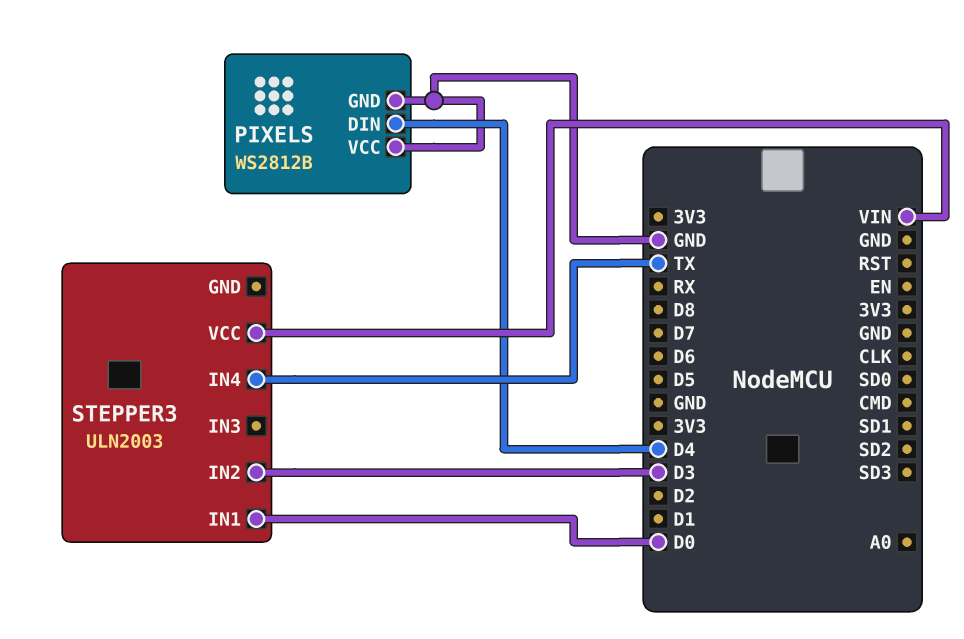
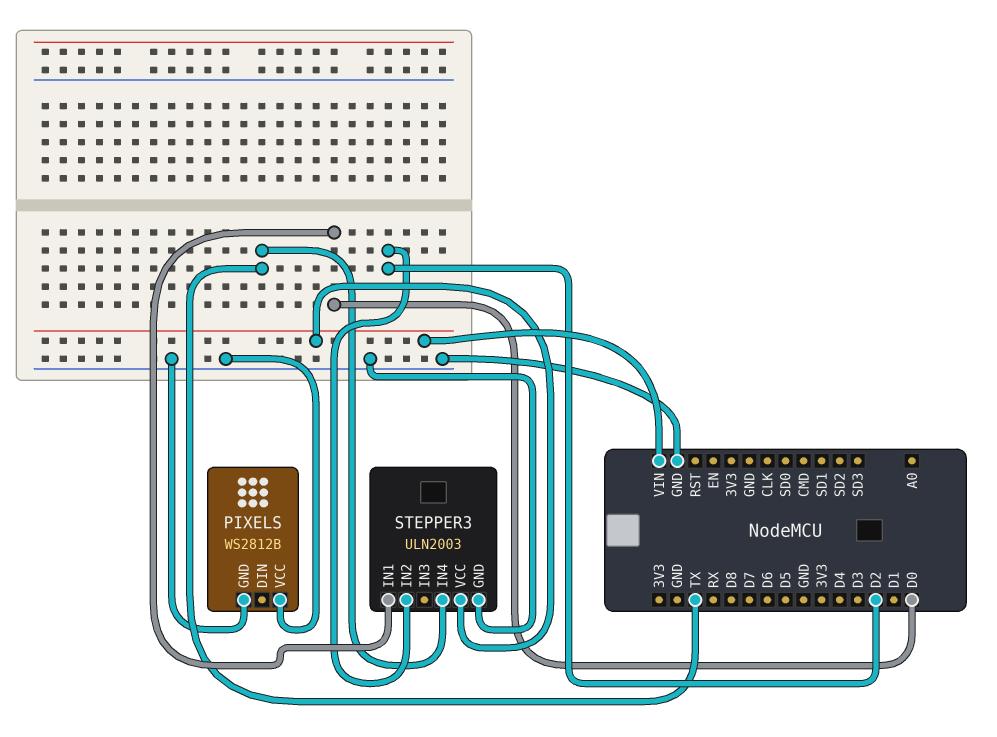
PIXELS pin DIN: D4 -> none
STEPPER3 pin GND: none -> GND
STEPPER3 pin IN2: D3 -> D2

